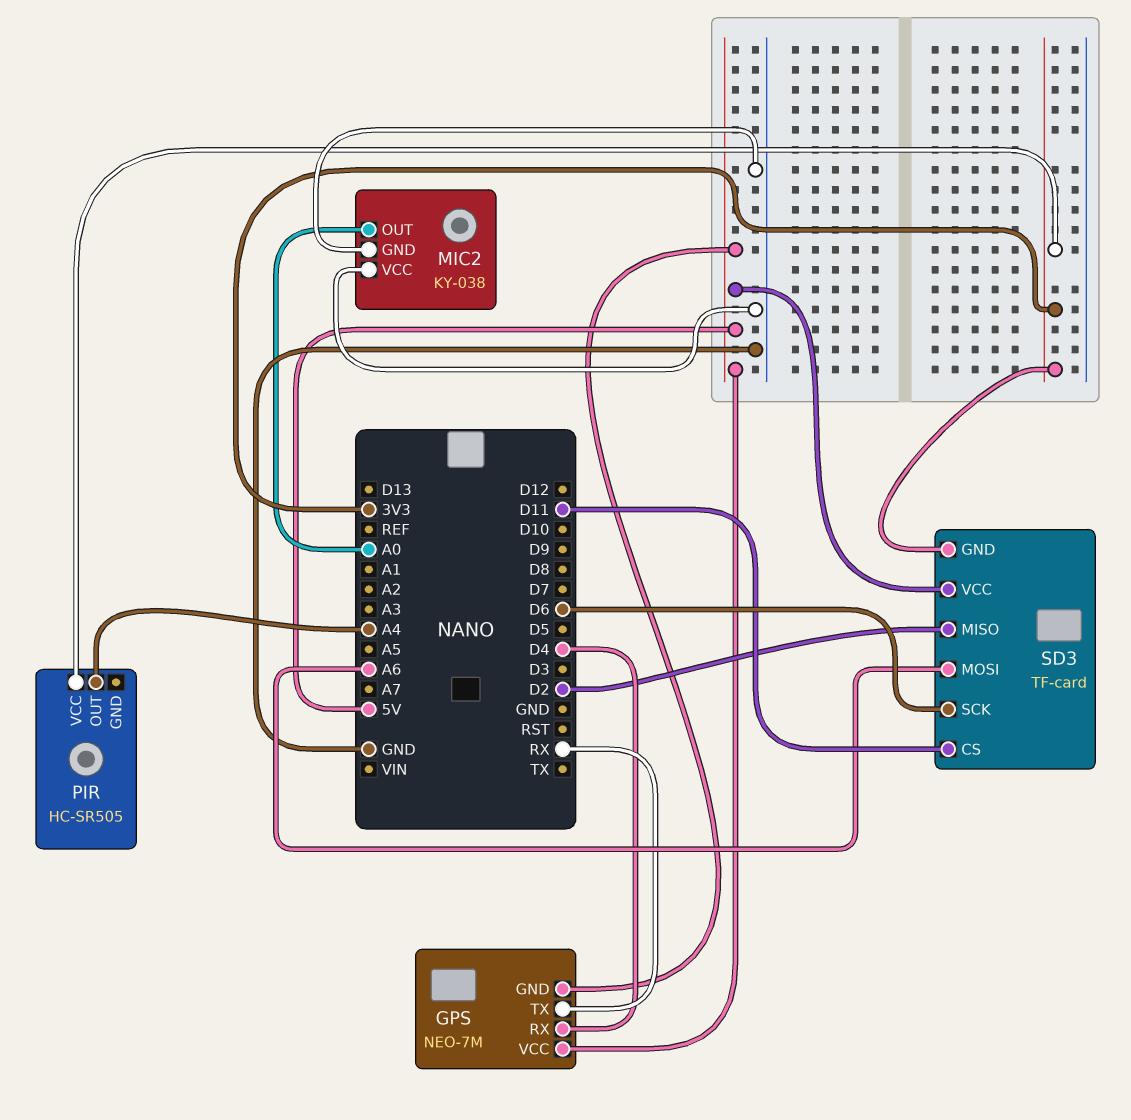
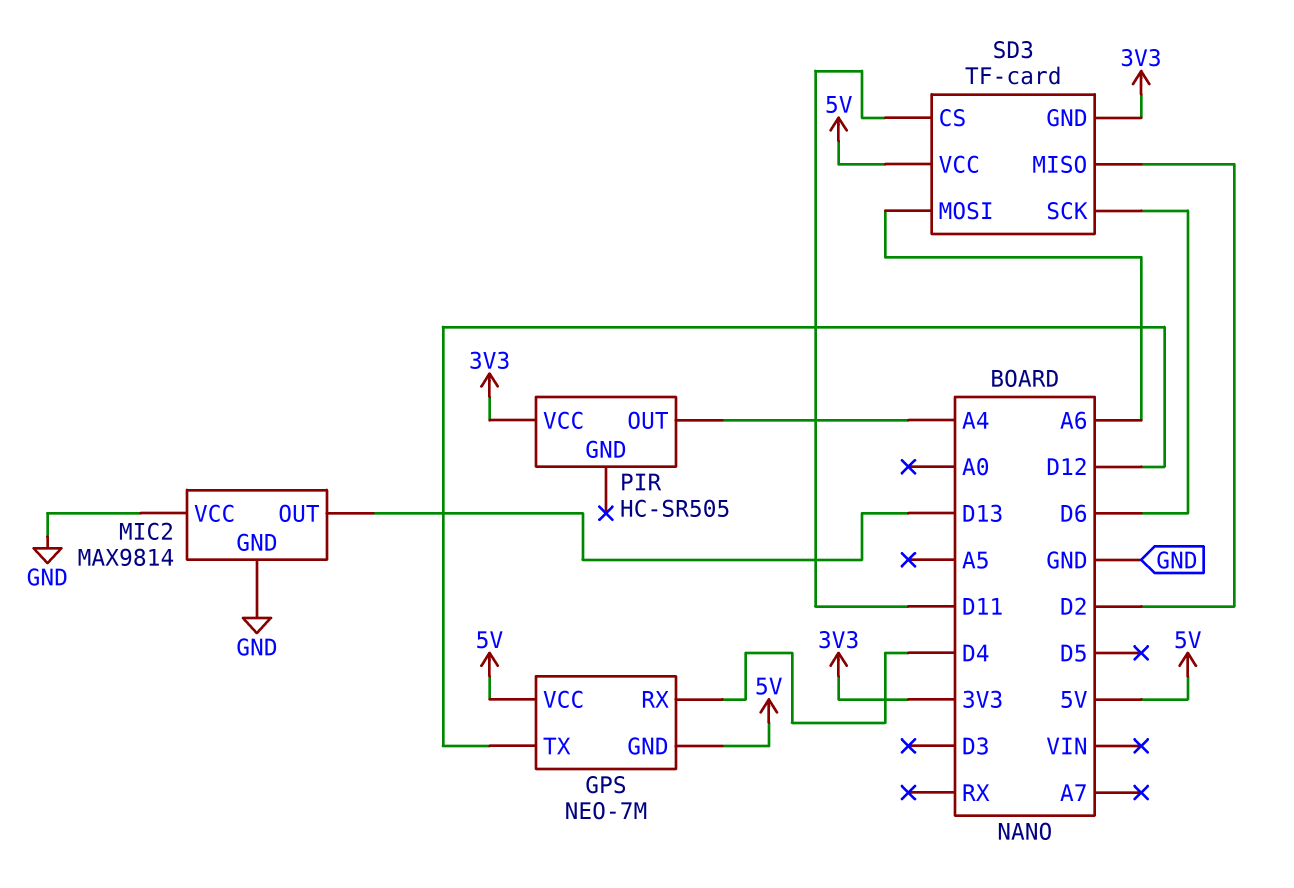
GPS pin TX: RX -> D12
MIC2: KY-038 -> MAX9814
MIC2 pin OUT: A0 -> D13

